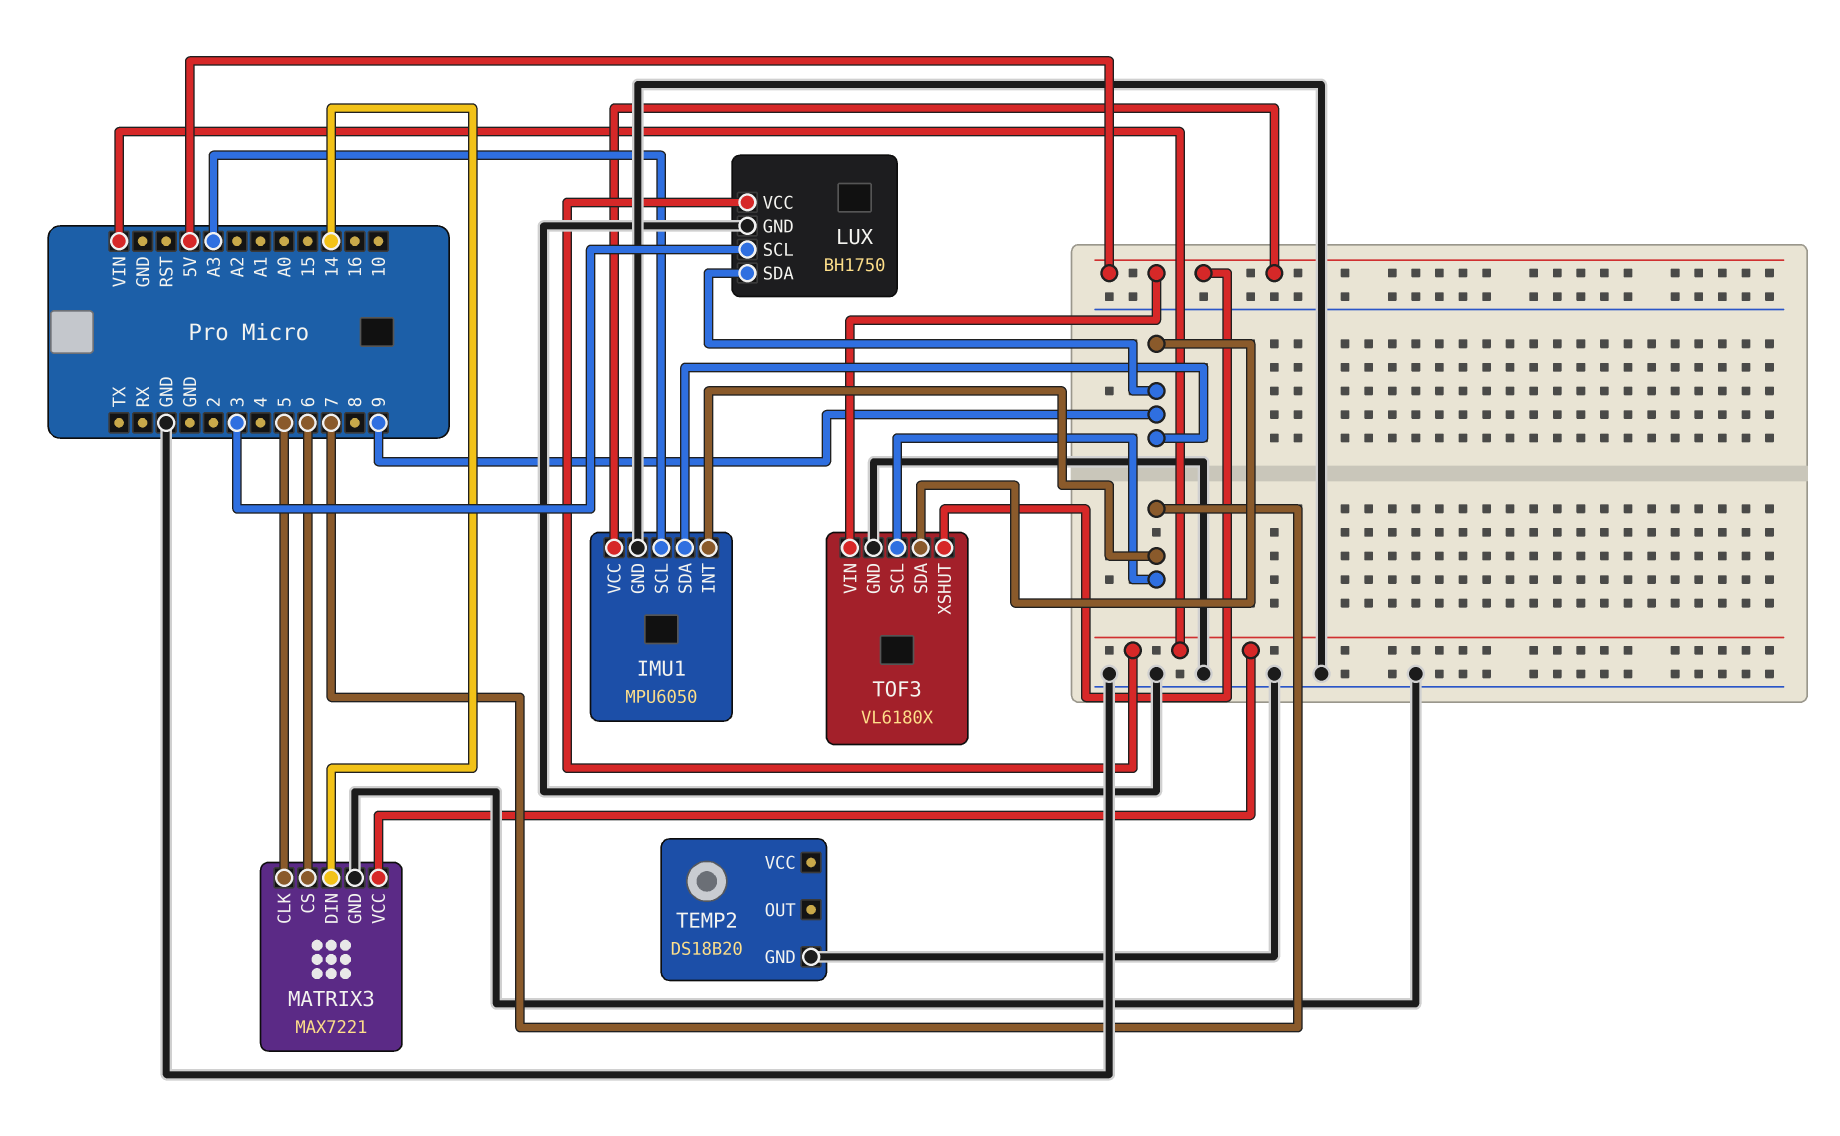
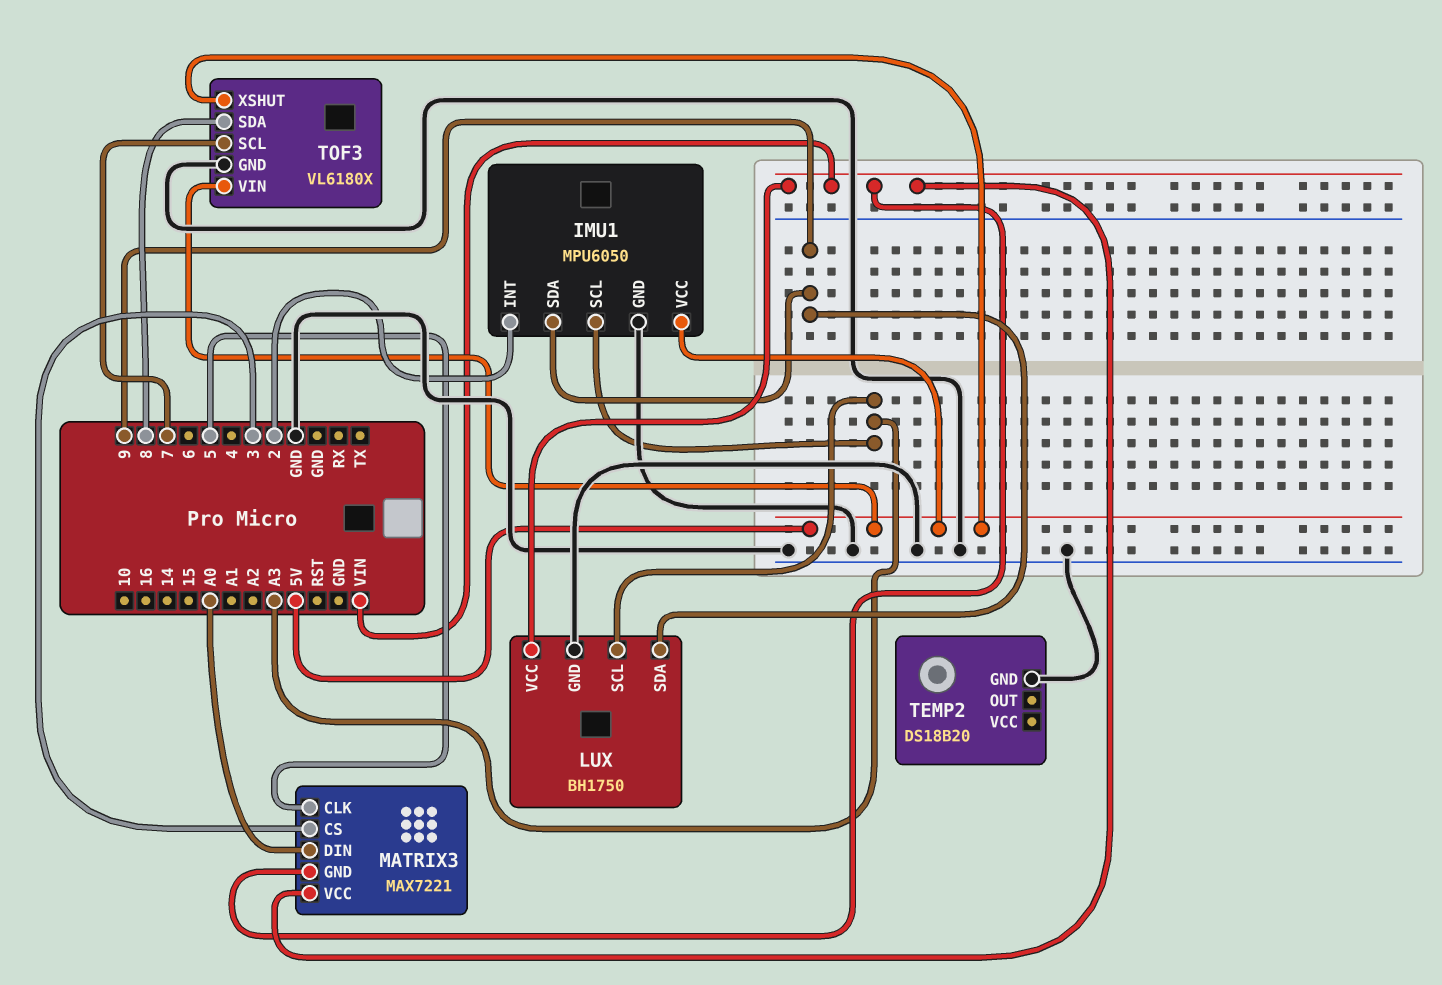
IMU1 pin INT: 7 -> 2
LUX pin SCL: 3 -> A3
MATRIX3 pin CS: 6 -> 3
MATRIX3 pin DIN: 14 -> A0
MATRIX3 pin GND: GND -> VIN
TOF3 pin SDA: 9 -> 8

